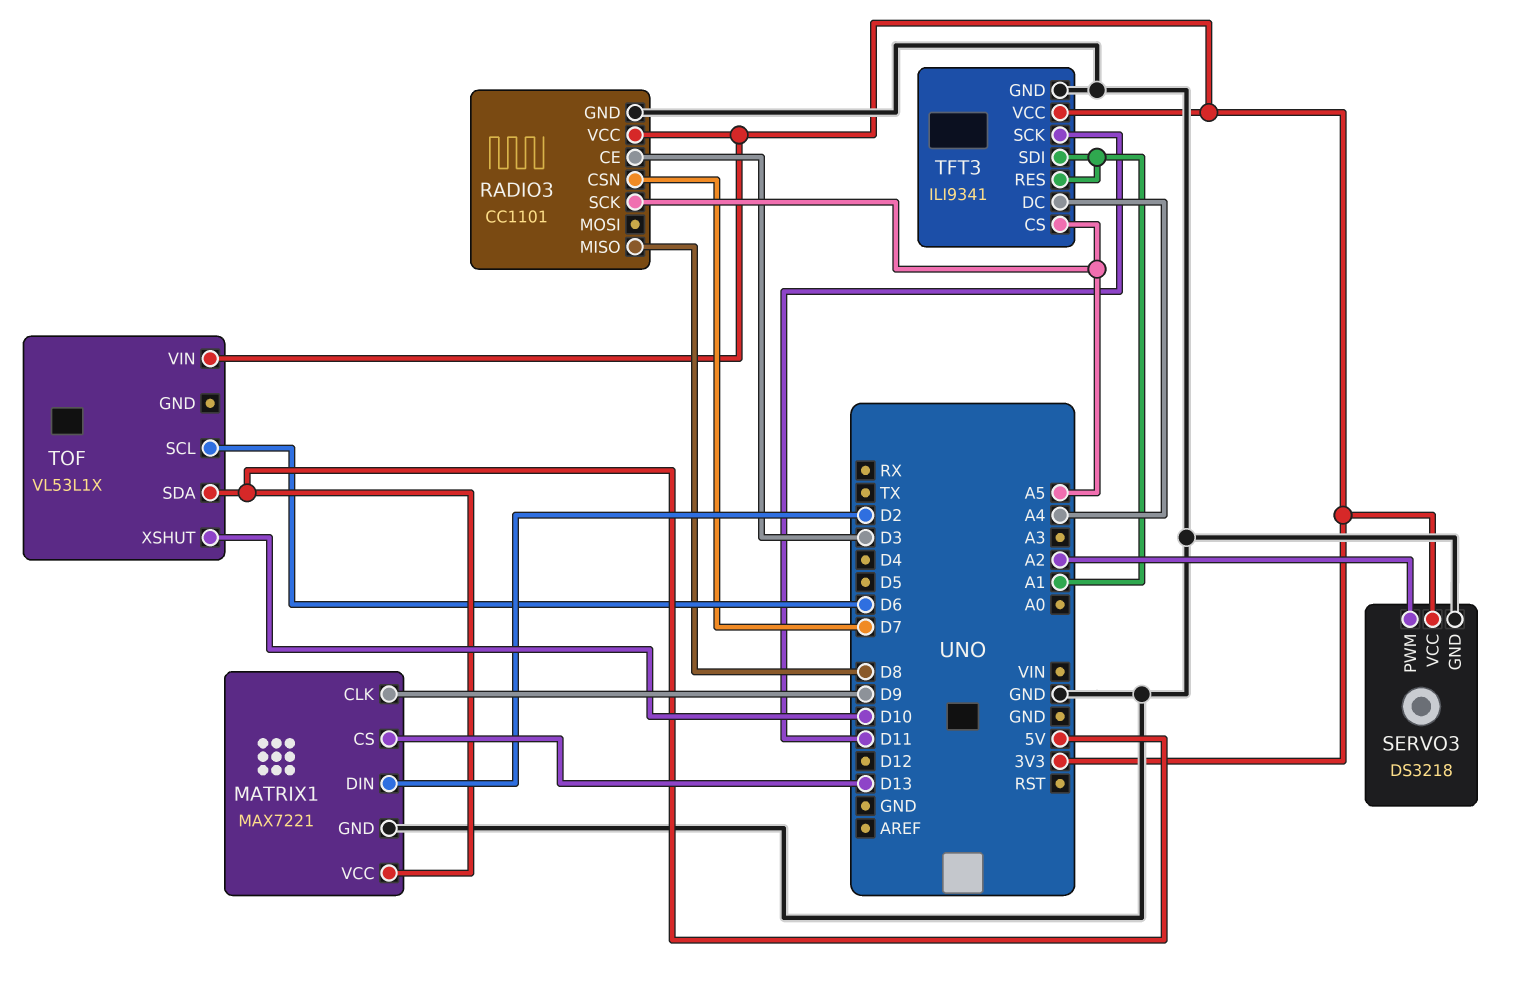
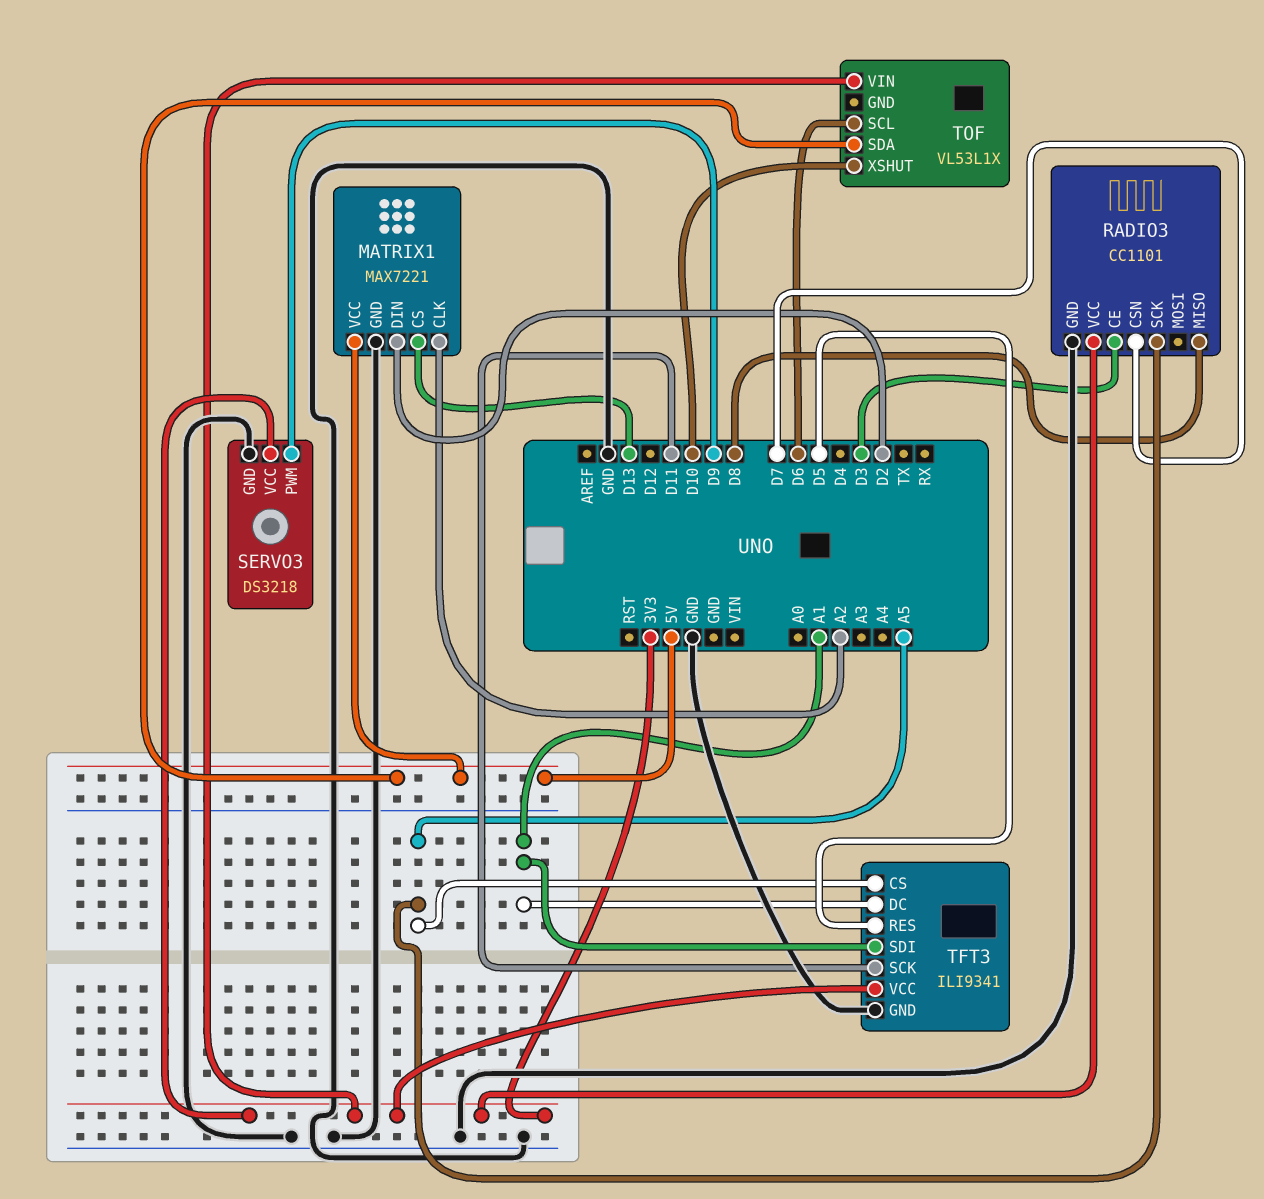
MATRIX1 pin CLK: D9 -> A2
SERVO3 pin PWM: A2 -> D9
TFT3 pin DC: A4 -> A1
TFT3 pin RES: A1 -> D5

